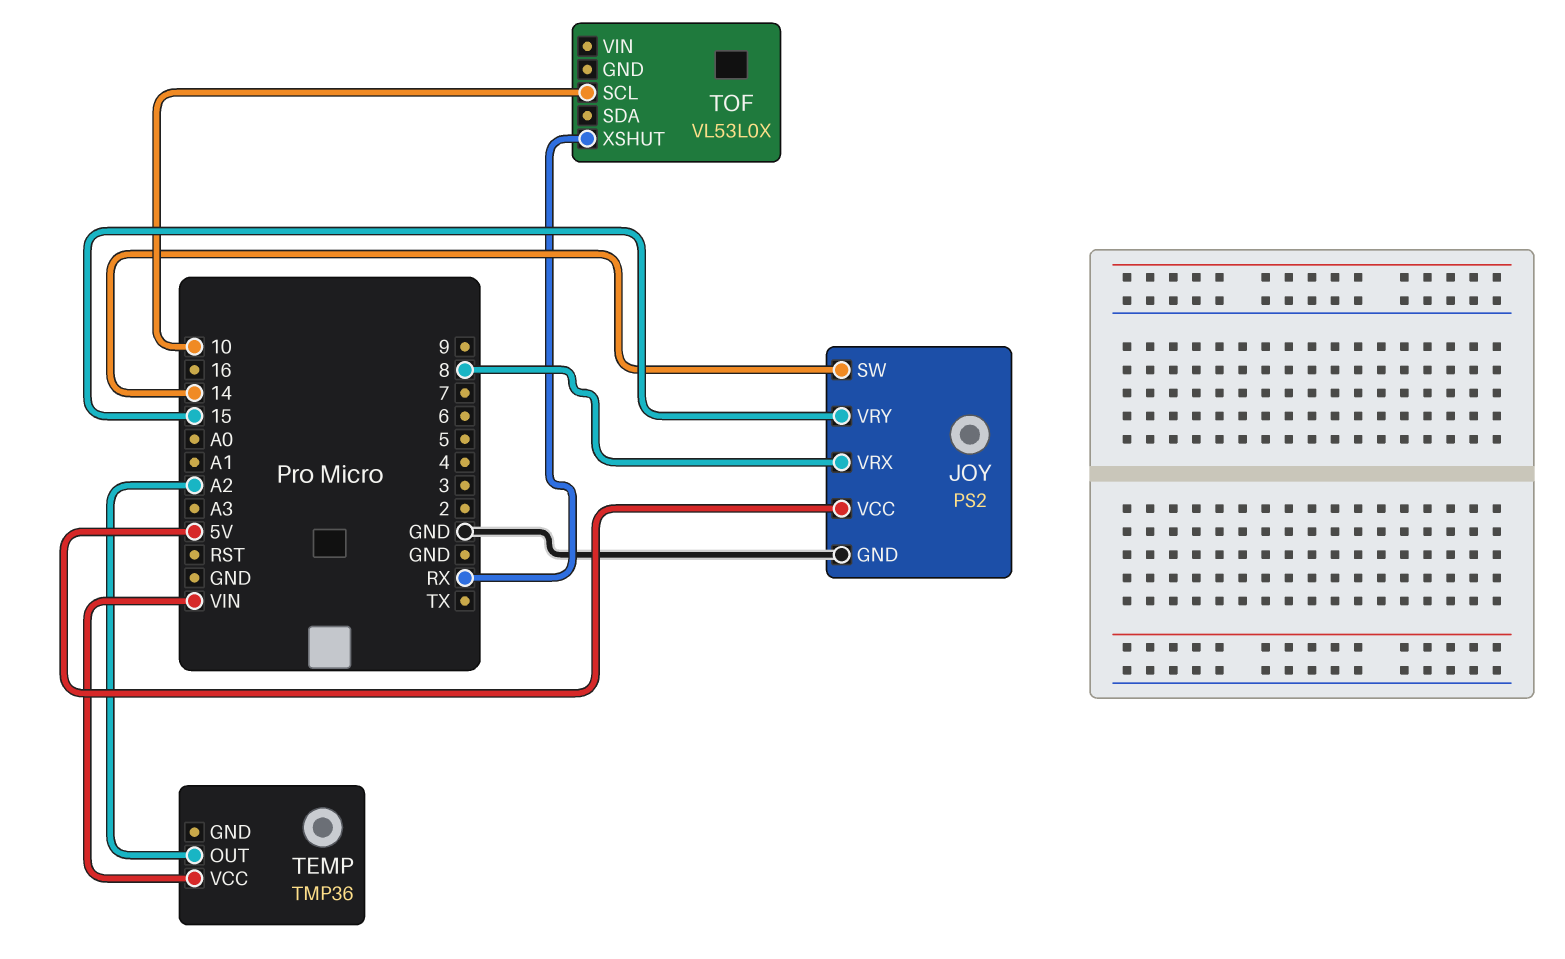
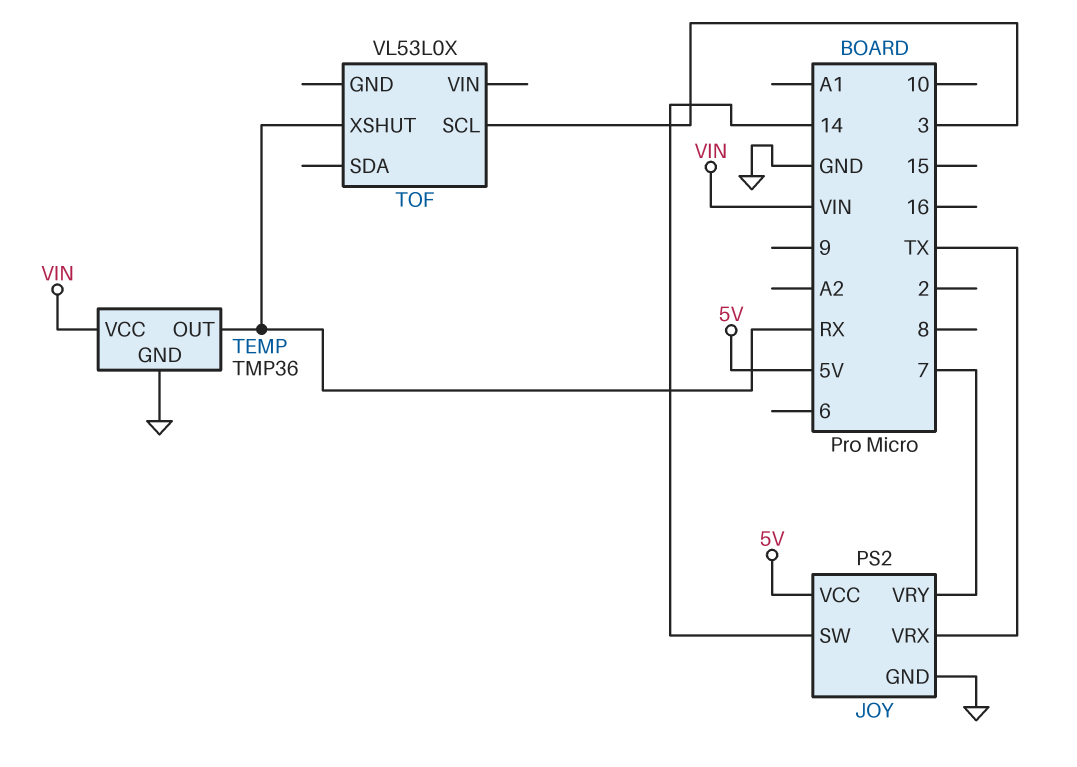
JOY pin VRX: 8 -> TX
JOY pin VRY: 15 -> 7
TEMP pin GND: none -> GND
TEMP pin OUT: A2 -> RX
TOF pin SCL: 10 -> 3

